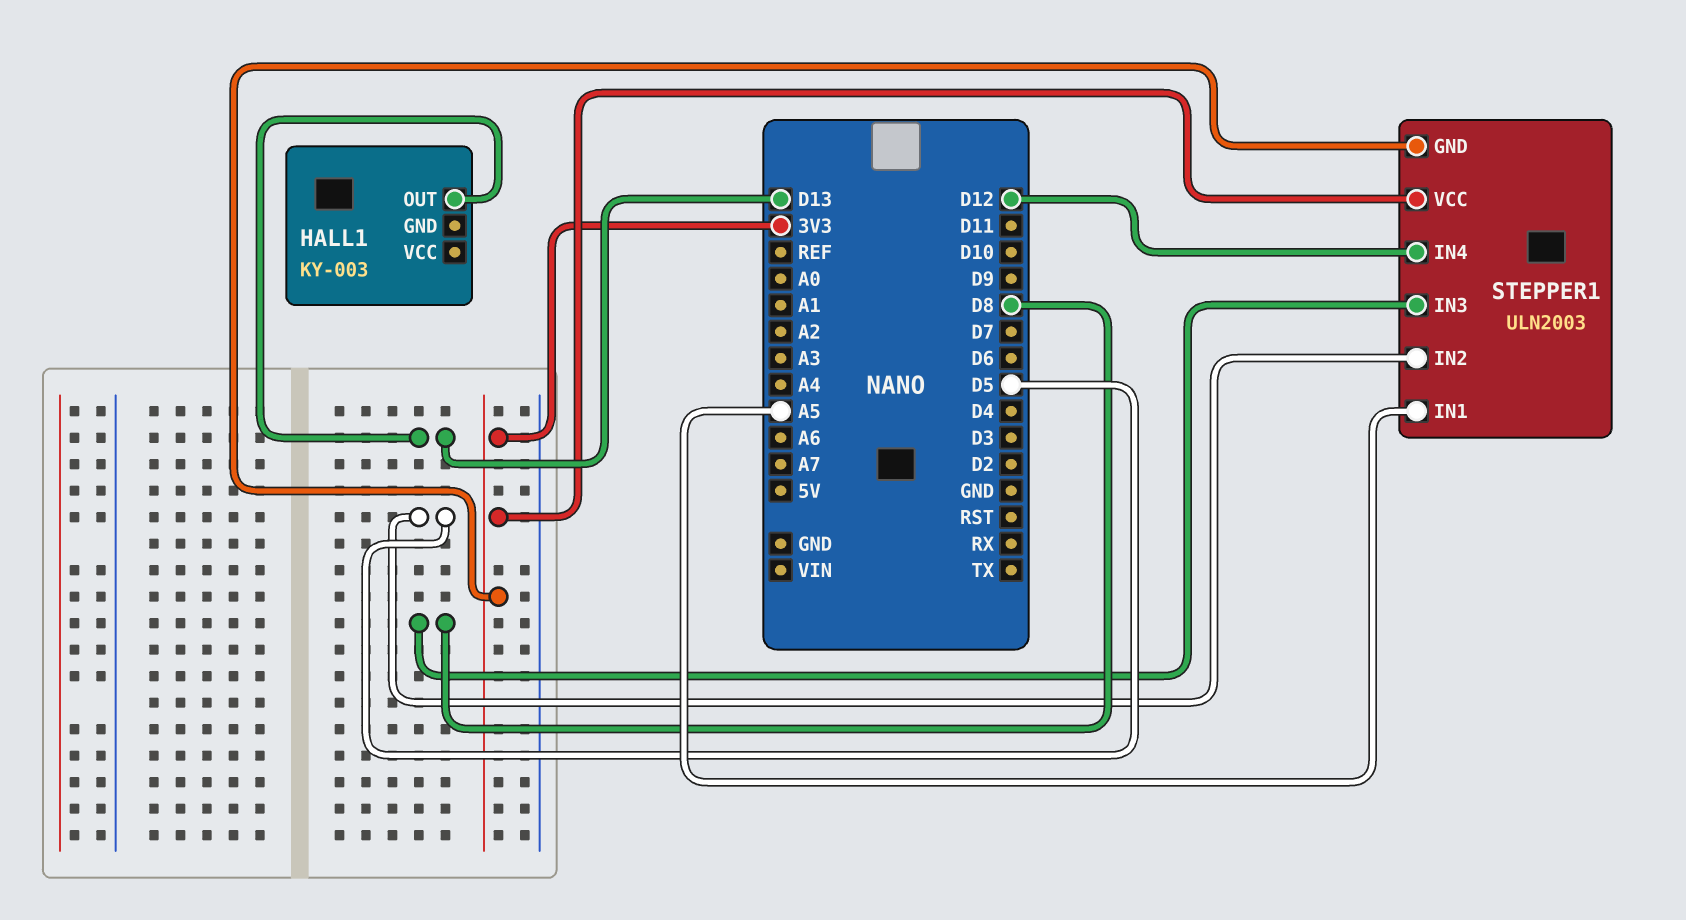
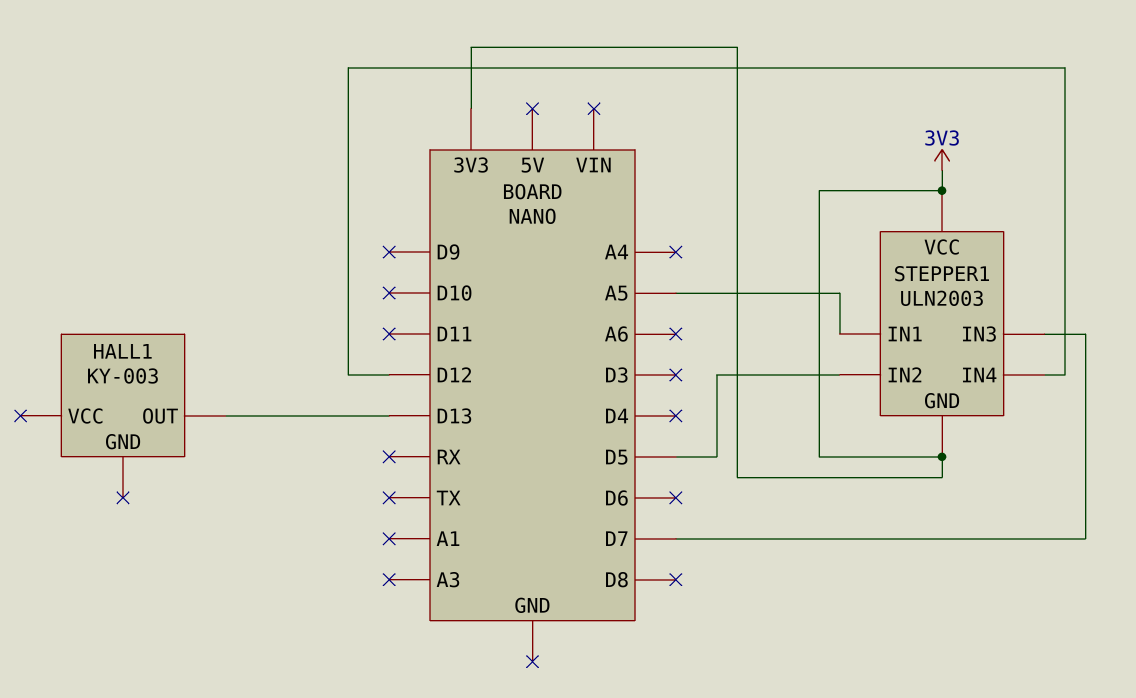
STEPPER1 pin IN3: D8 -> D7

